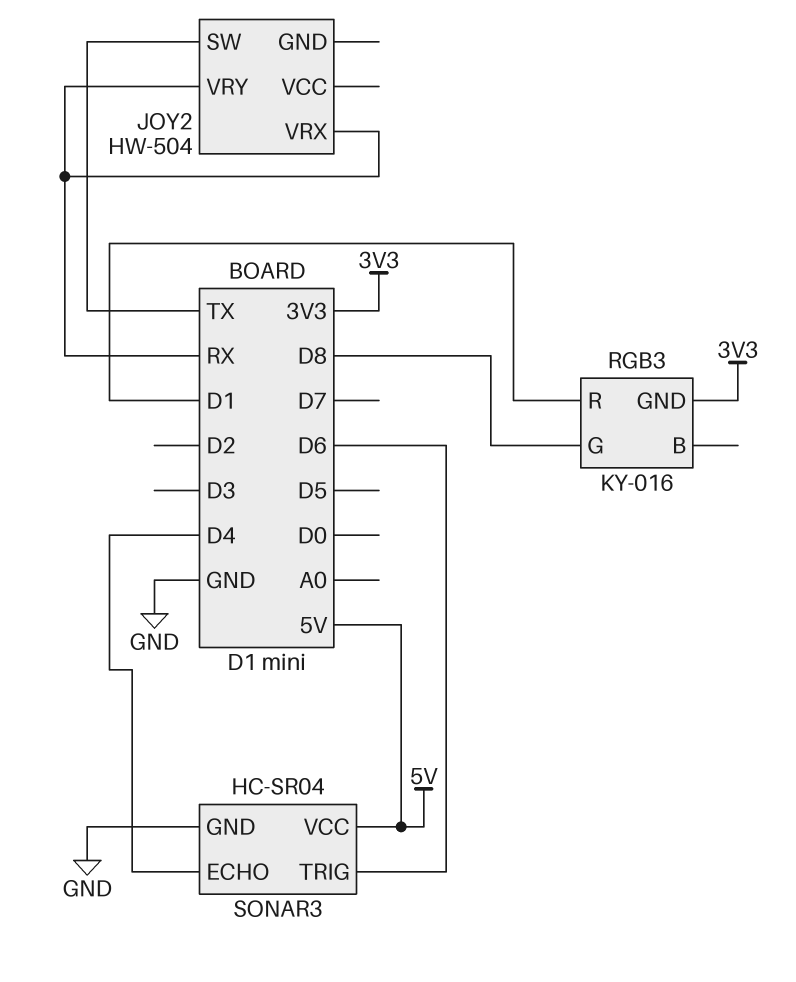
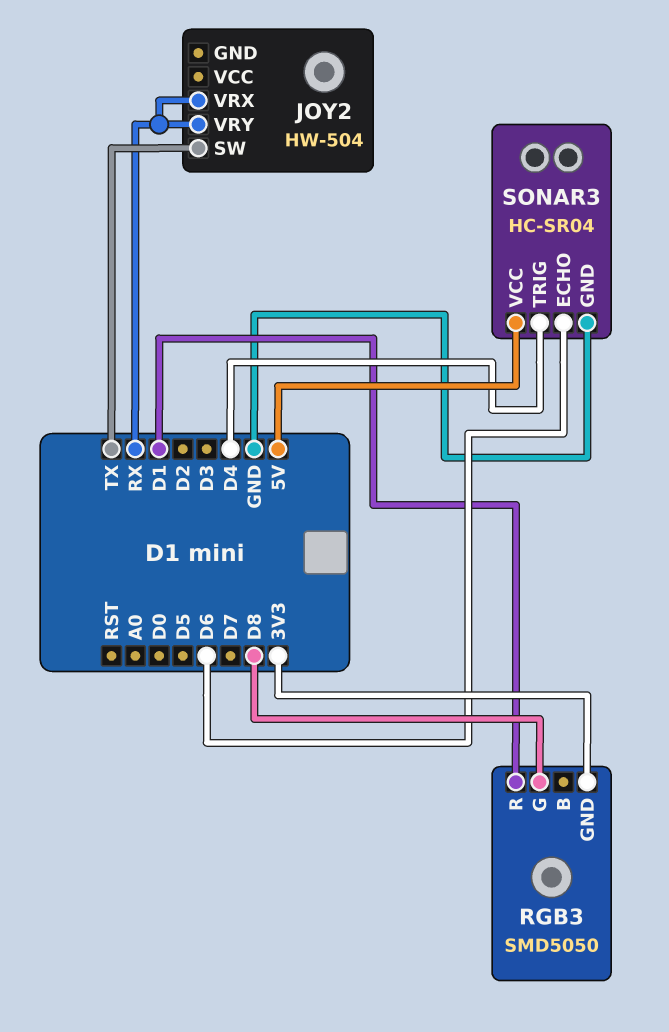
RGB3: KY-016 -> SMD5050
SONAR3 pin ECHO: D4 -> D6
SONAR3 pin TRIG: D6 -> D4

